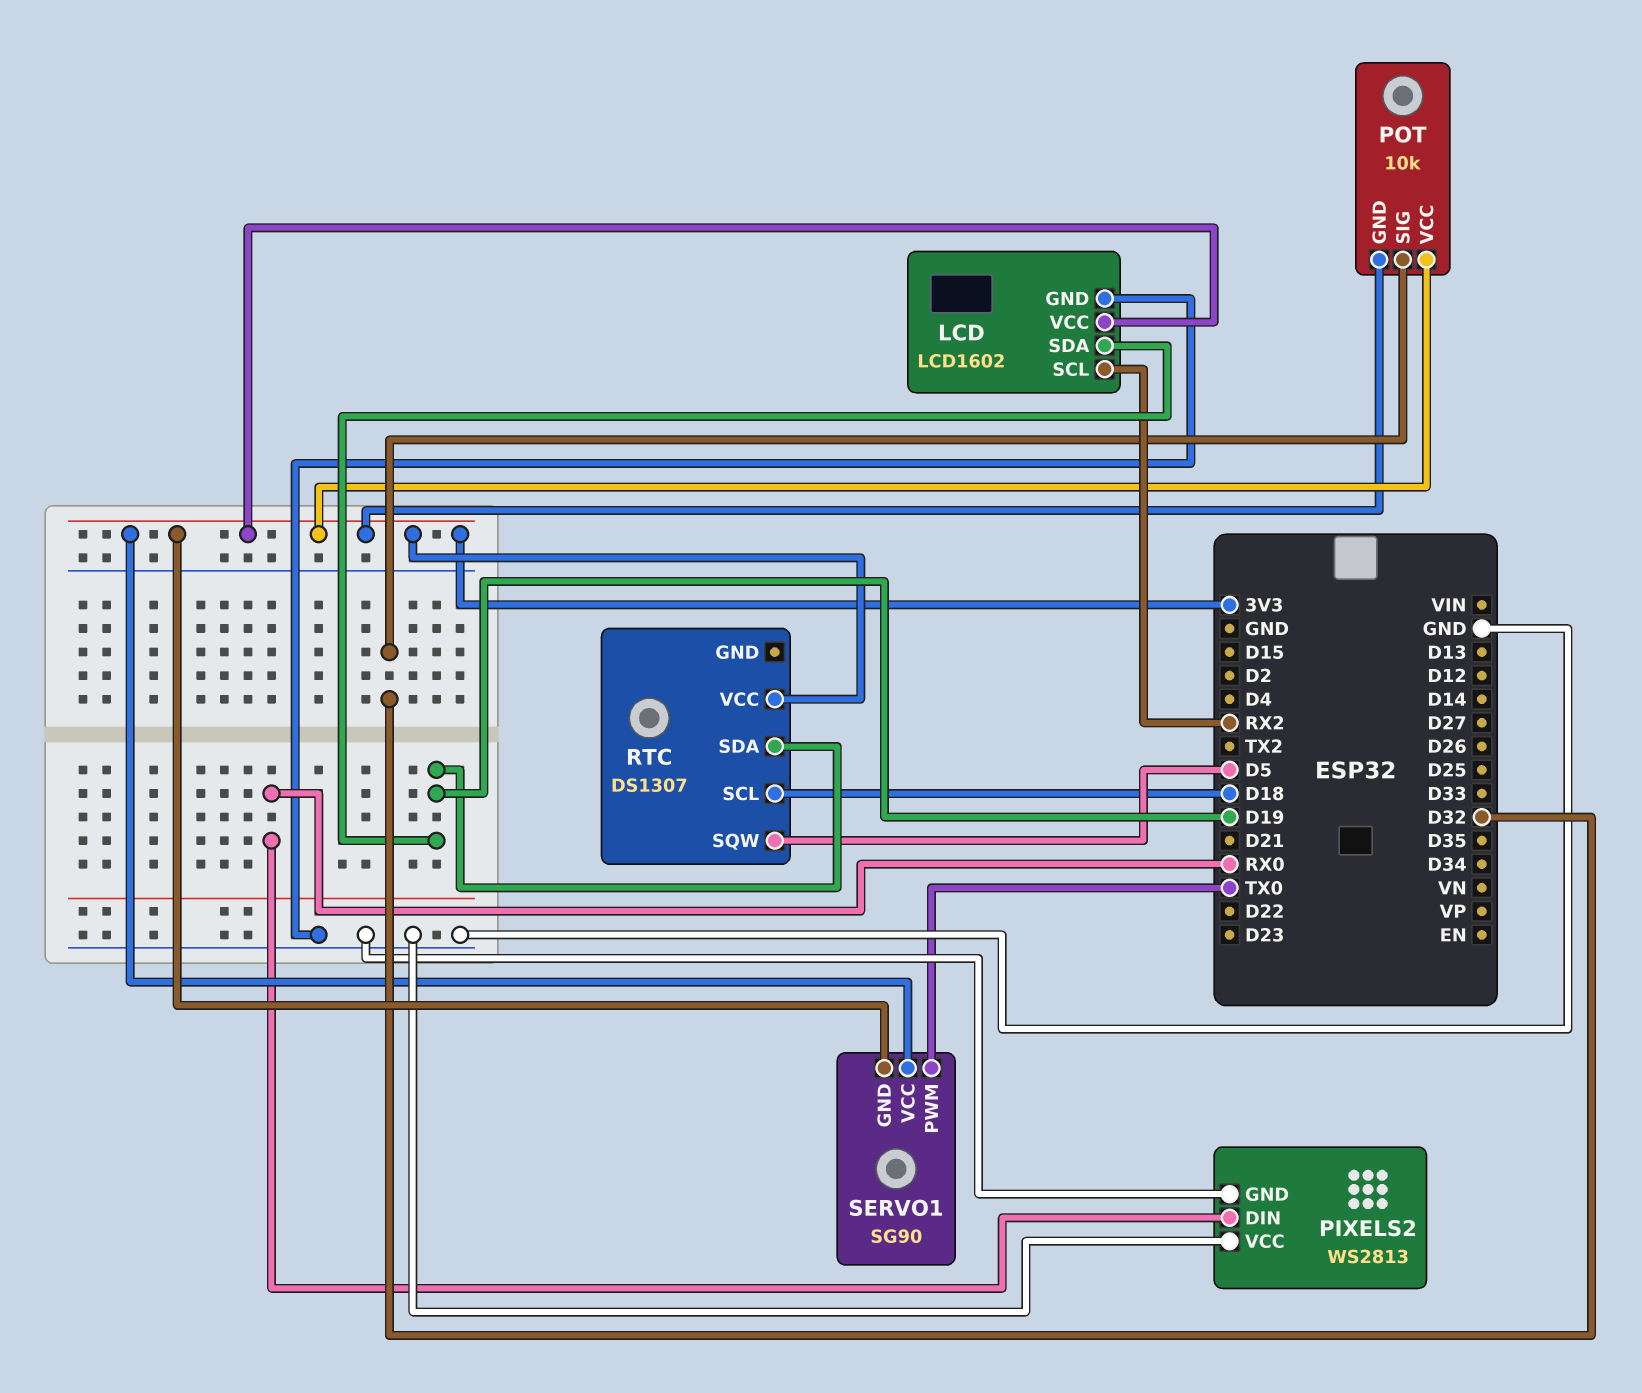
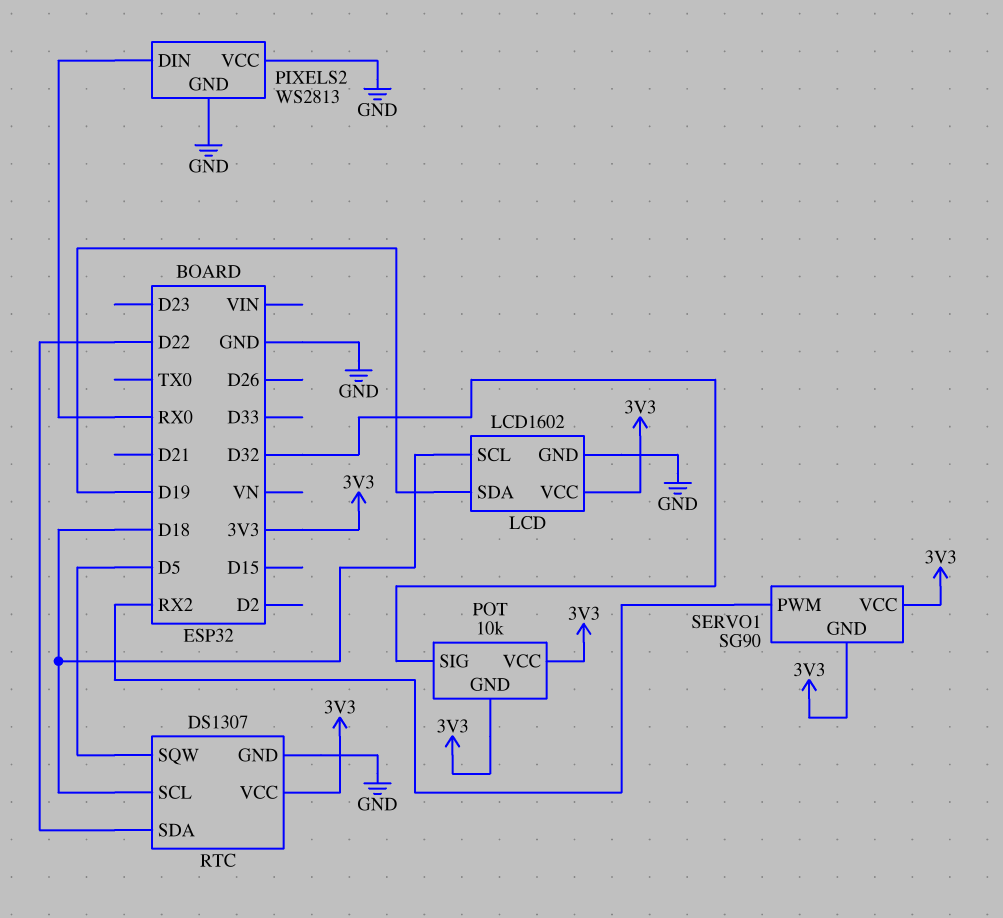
LCD pin SCL: RX2 -> D18
RTC pin GND: none -> GND
RTC pin SDA: D19 -> D22
SERVO1 pin PWM: TX0 -> RX2

